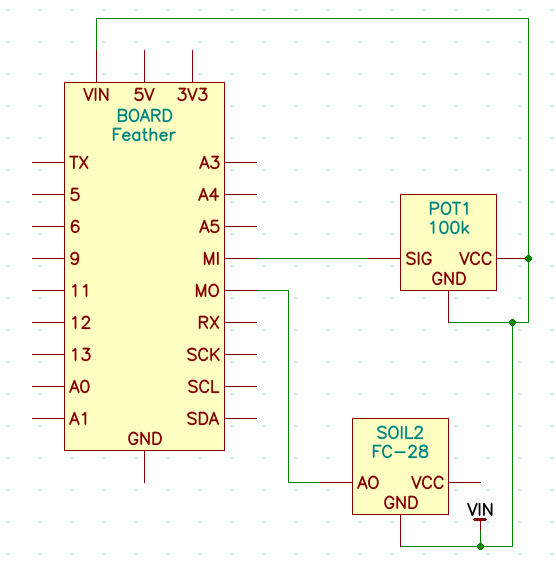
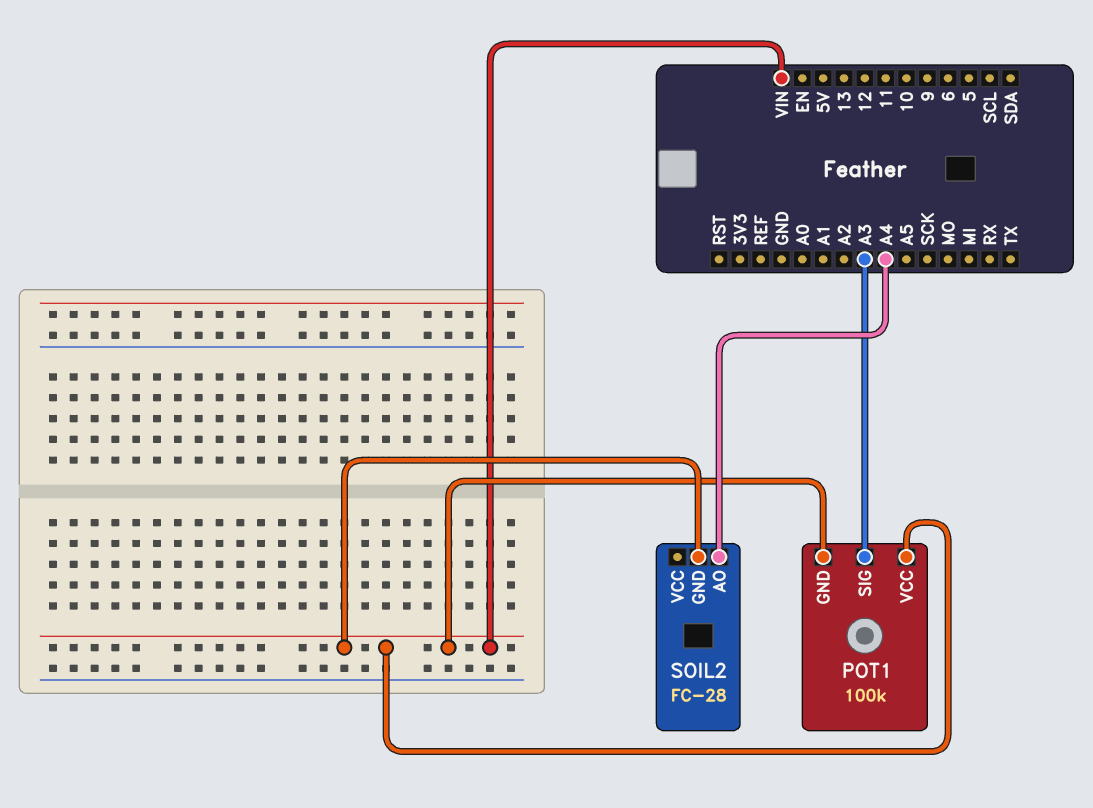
POT1 pin SIG: MI -> A3
SOIL2 pin AO: MO -> A4

